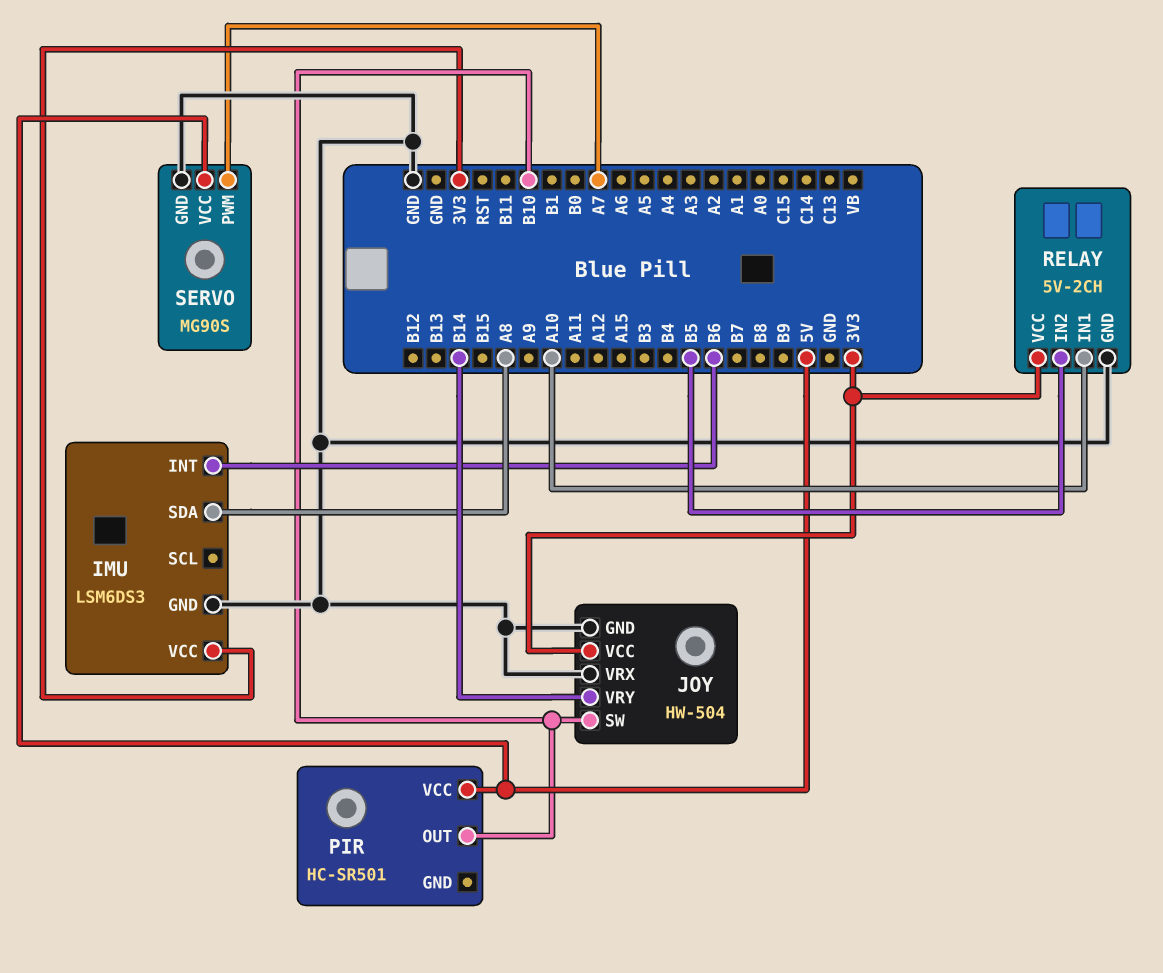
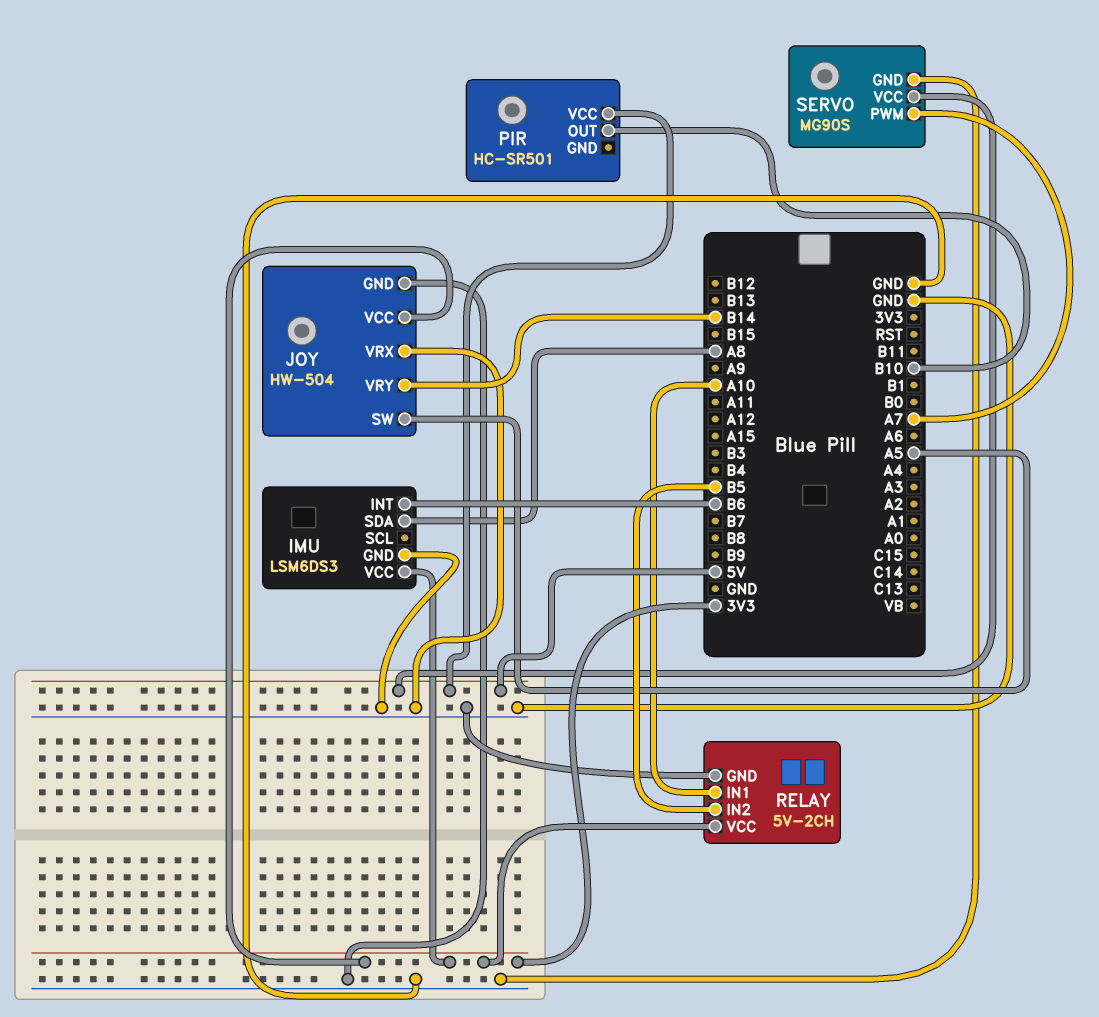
JOY pin SW: B10 -> A5

